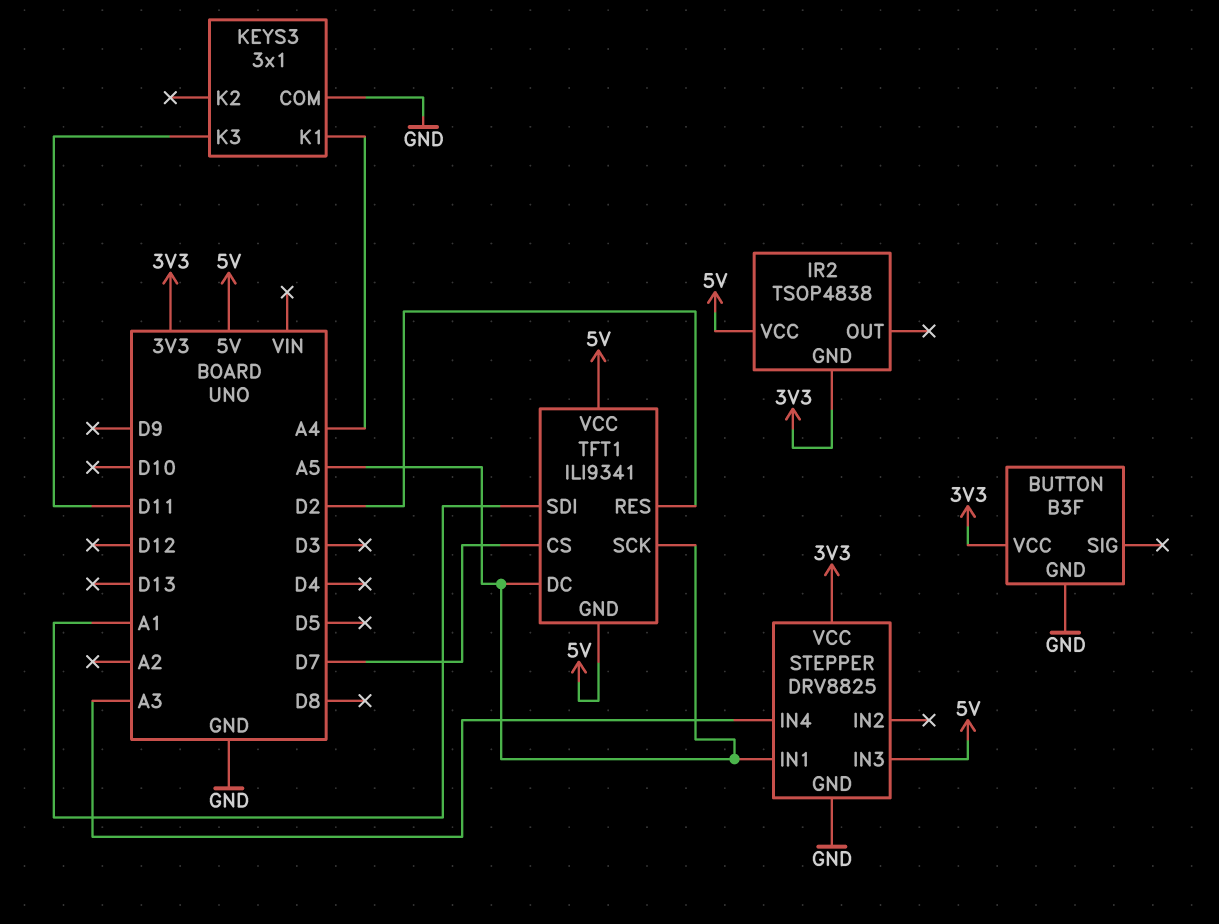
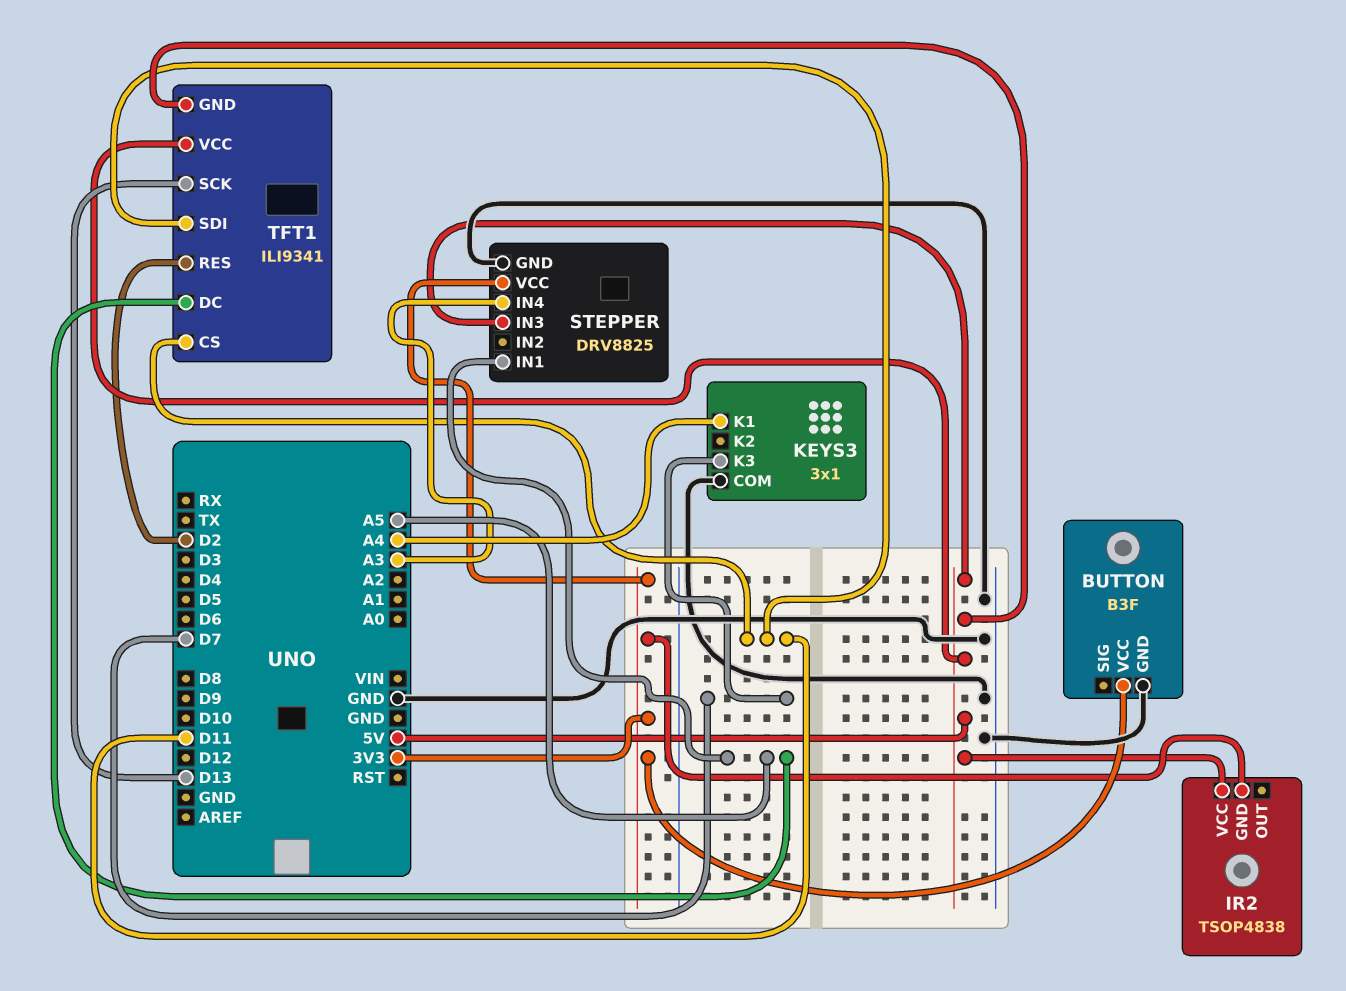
KEYS3 pin K3: D11 -> D7
TFT1 pin CS: D7 -> D11
TFT1 pin SCK: A5 -> D13
TFT1 pin SDI: A1 -> D11

